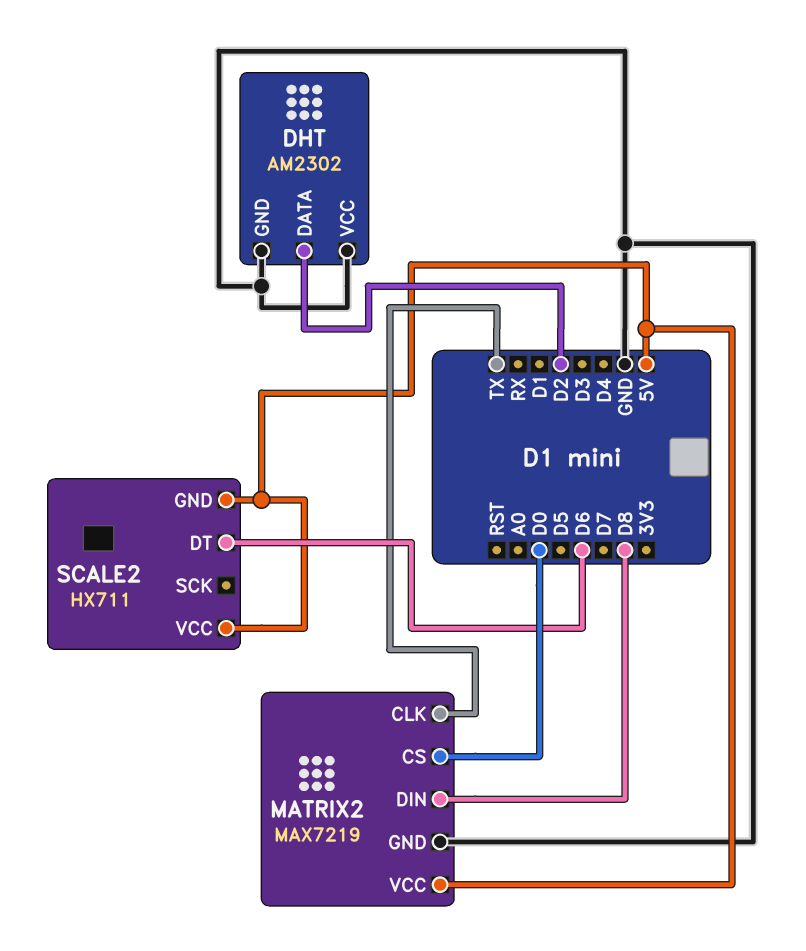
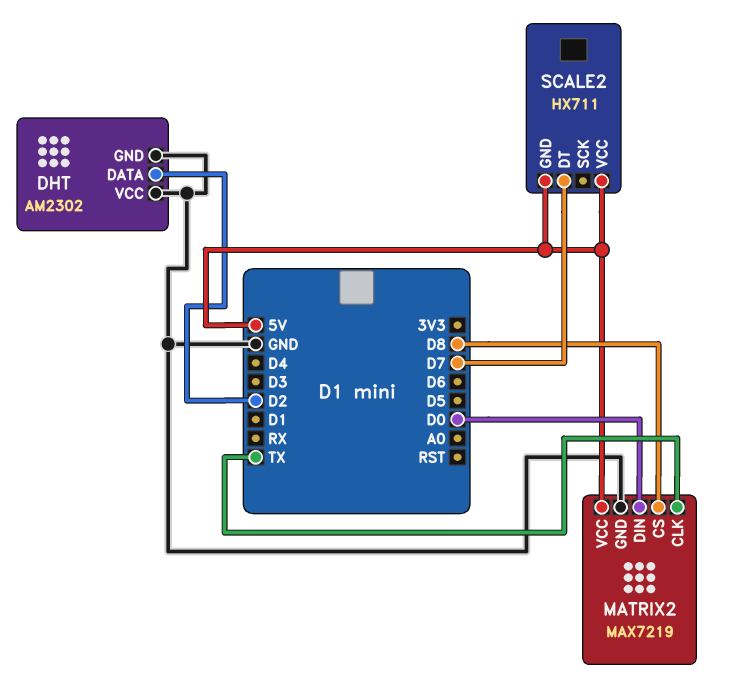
MATRIX2 pin CS: D0 -> D8
MATRIX2 pin DIN: D8 -> D0
SCALE2 pin DT: D6 -> D7

